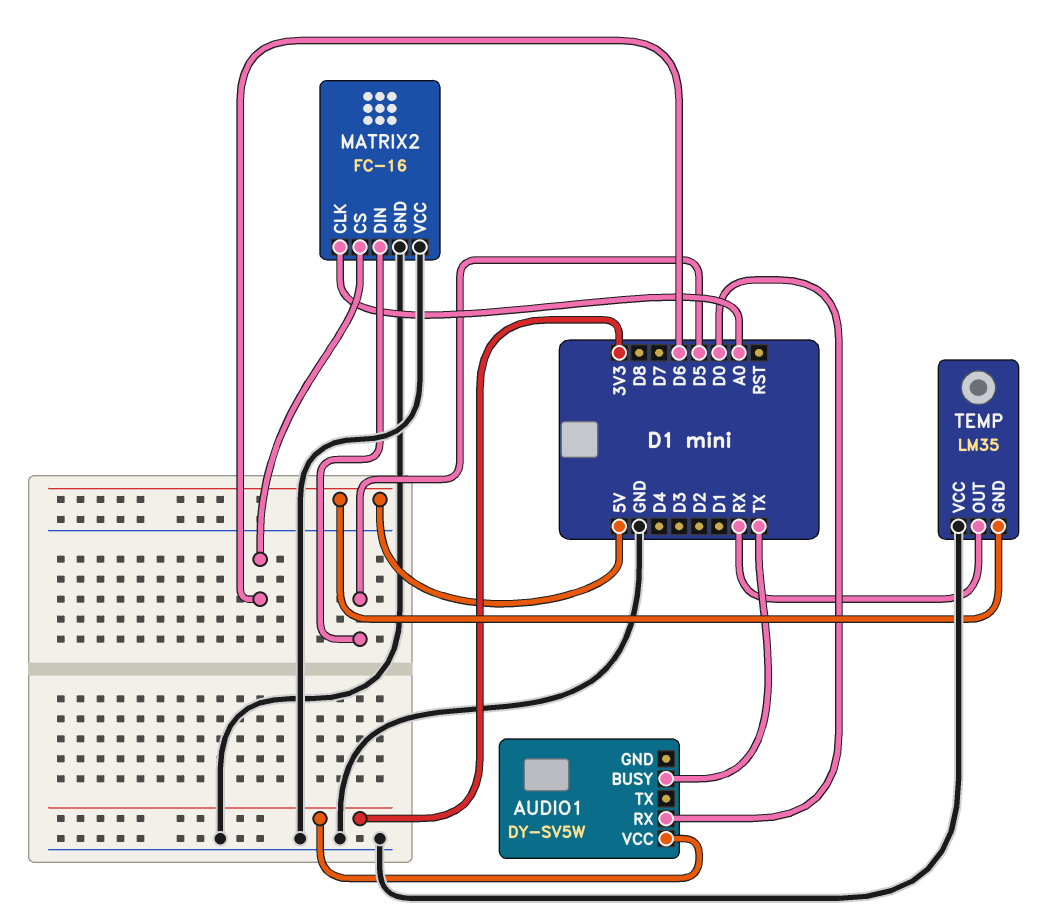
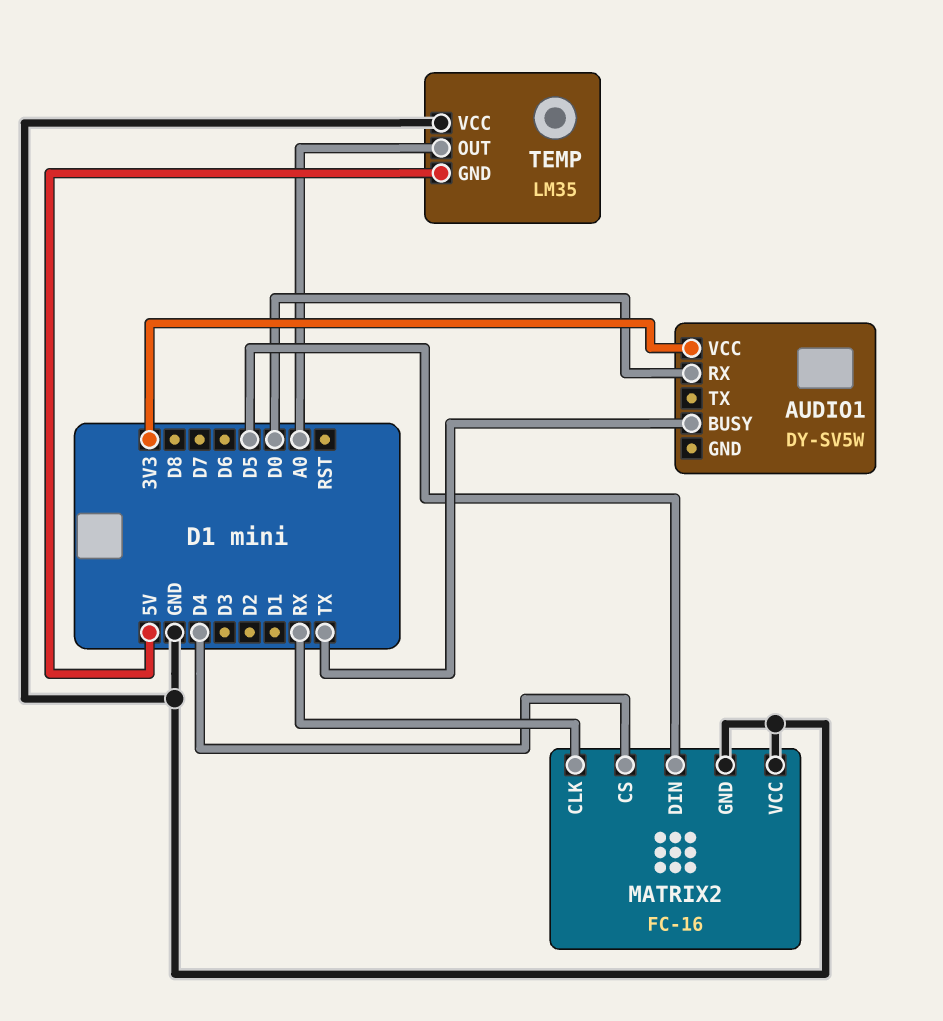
MATRIX2 pin CLK: A0 -> RX
MATRIX2 pin CS: D6 -> D4
TEMP pin OUT: RX -> A0

